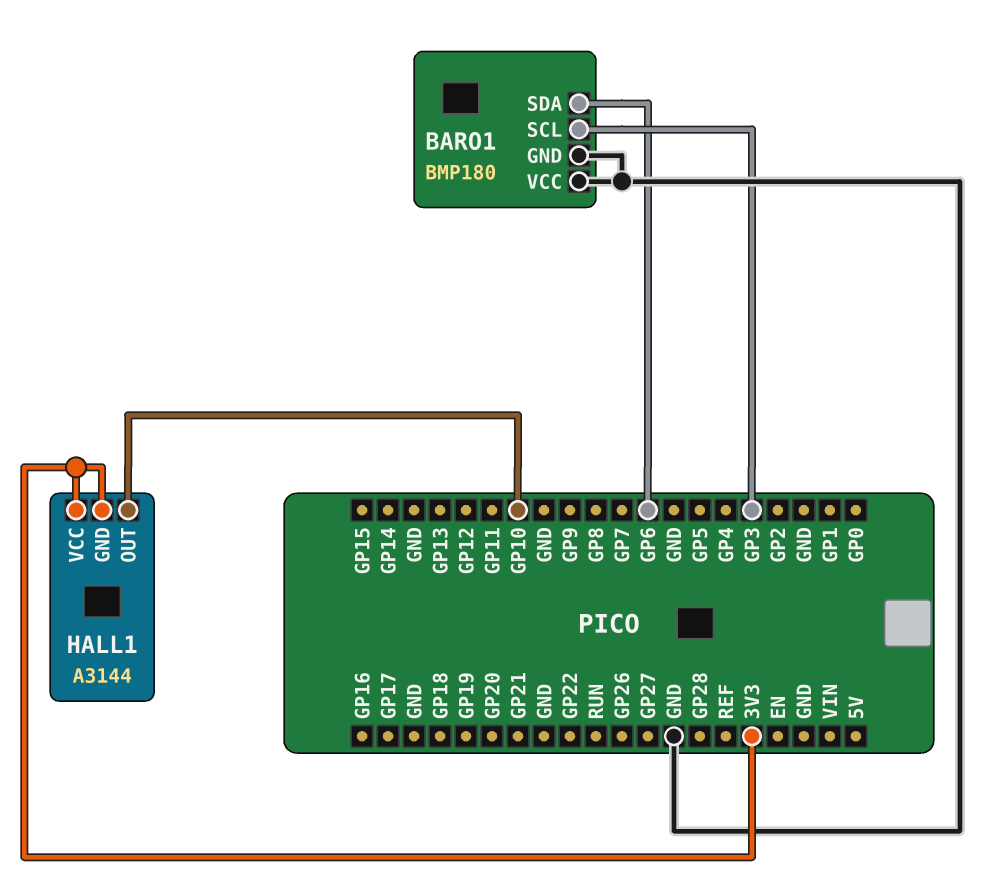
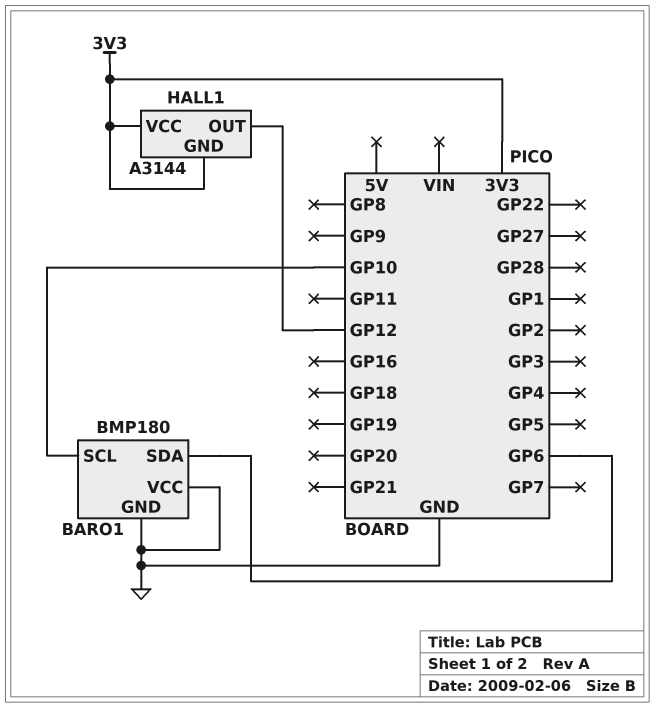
BARO1 pin SCL: GP3 -> GP10
HALL1 pin OUT: GP10 -> GP12

